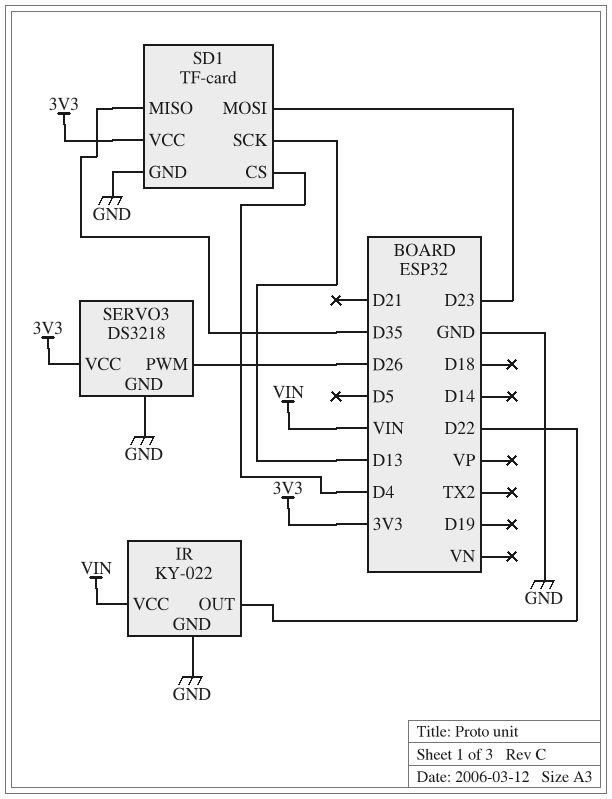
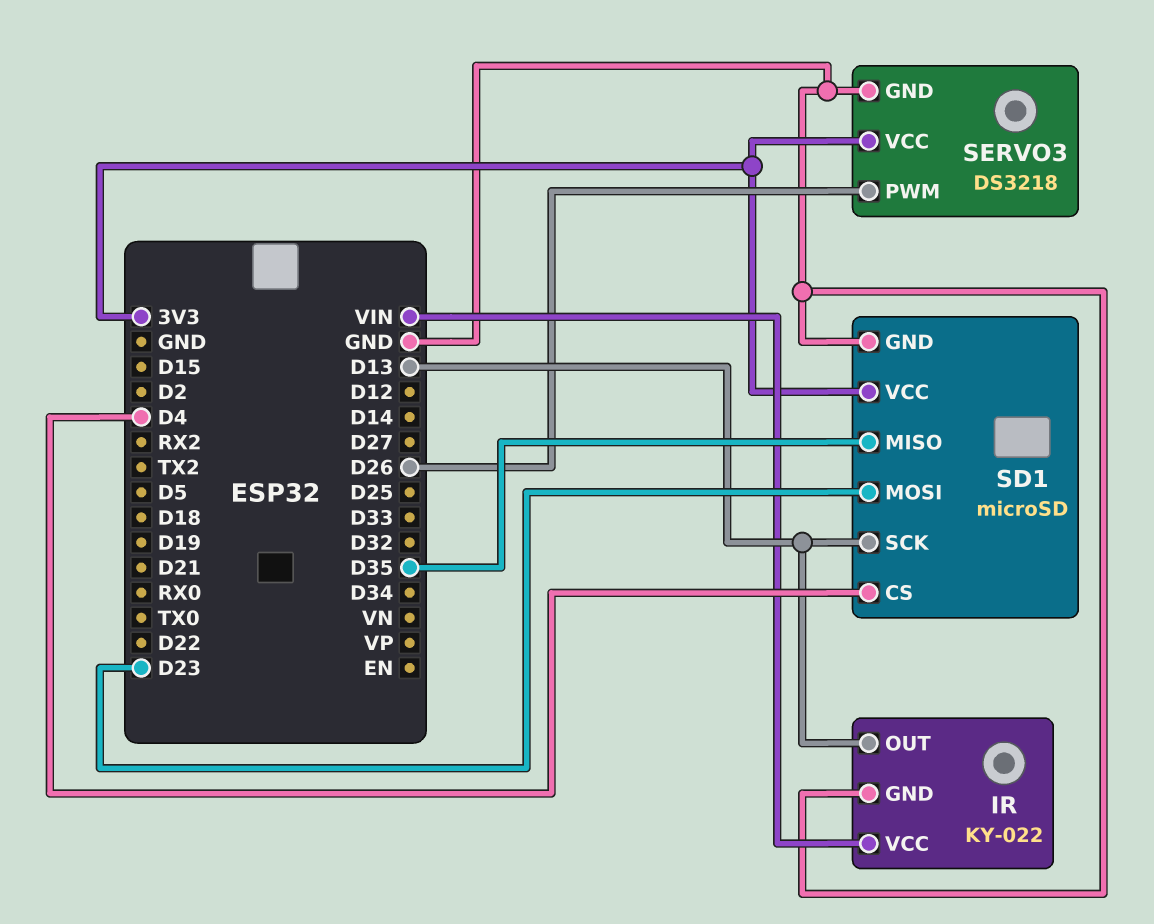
IR pin OUT: D22 -> D13
SD1: TF-card -> microSD

